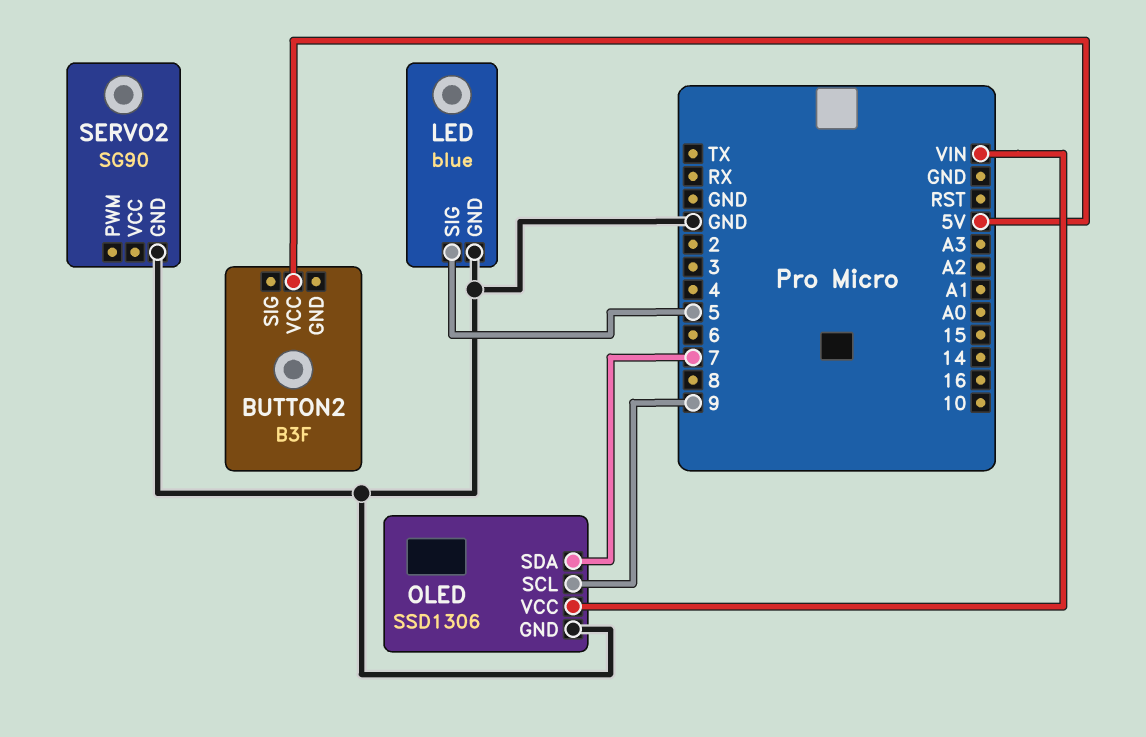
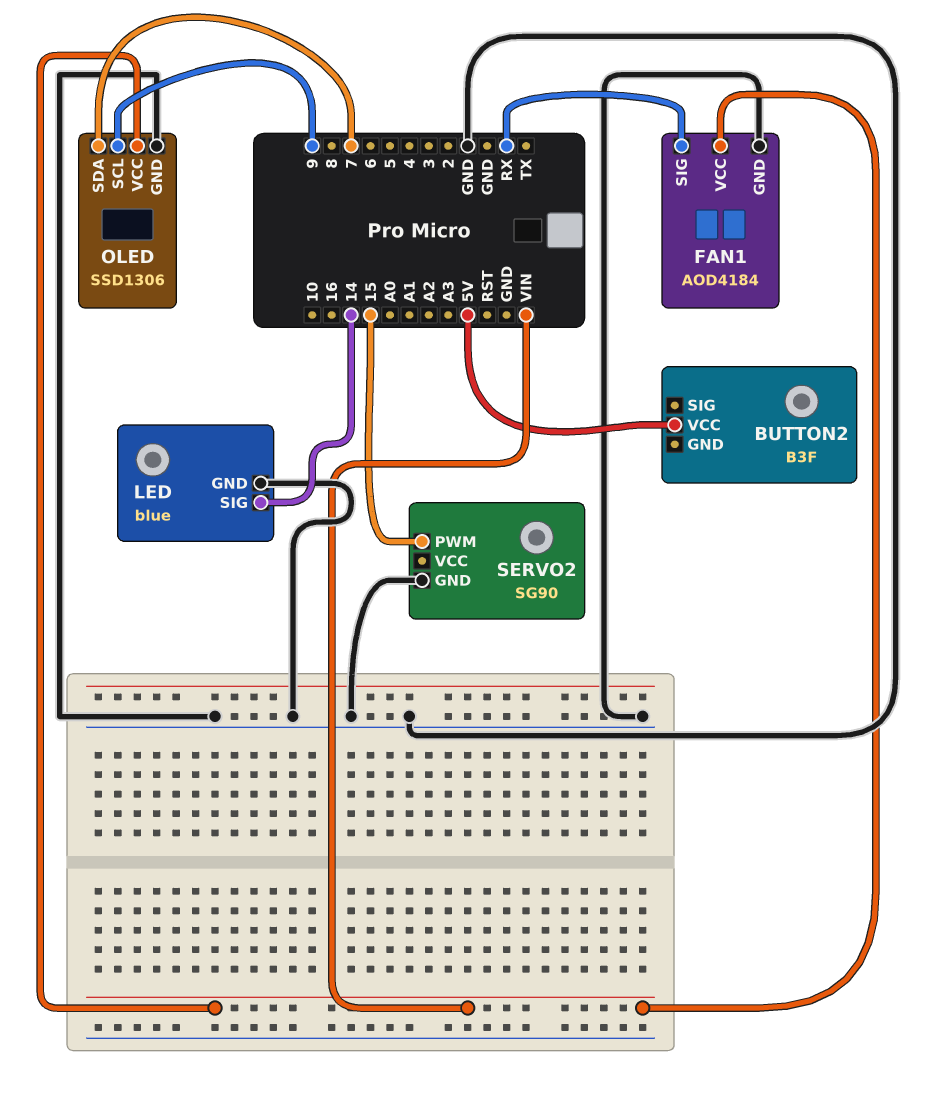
FAN1: none -> AOD4184
FAN1 pin GND: none -> GND
FAN1 pin SIG: none -> RX
FAN1 pin VCC: none -> VIN
LED pin SIG: 5 -> 14
SERVO2 pin PWM: none -> 15

